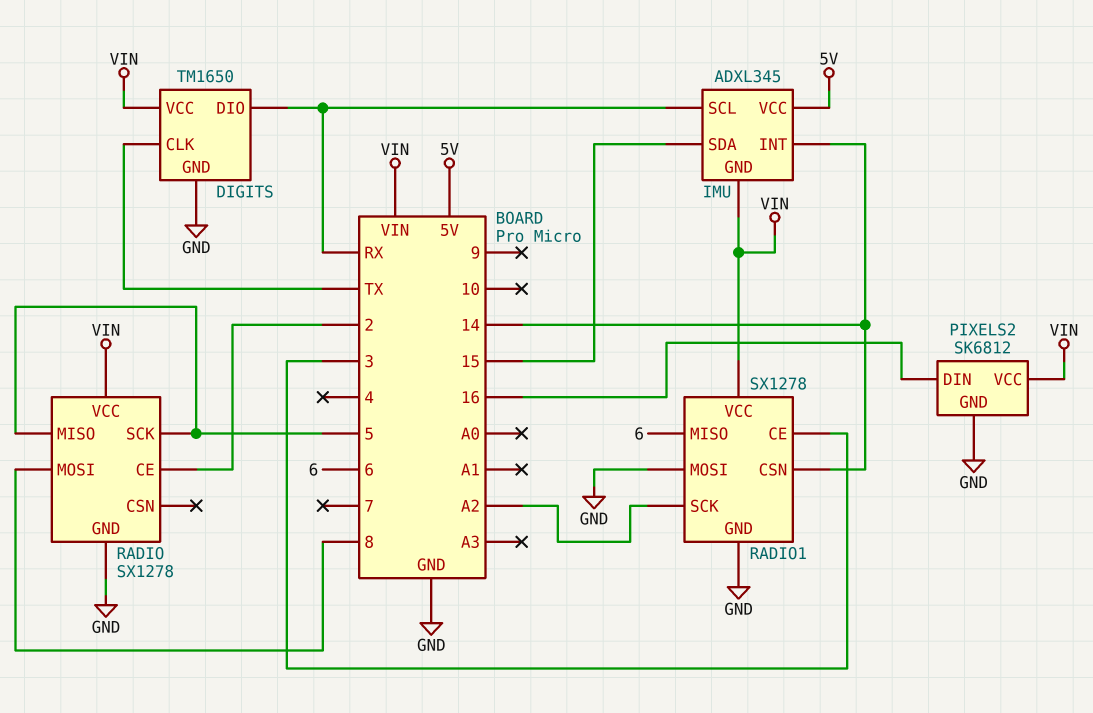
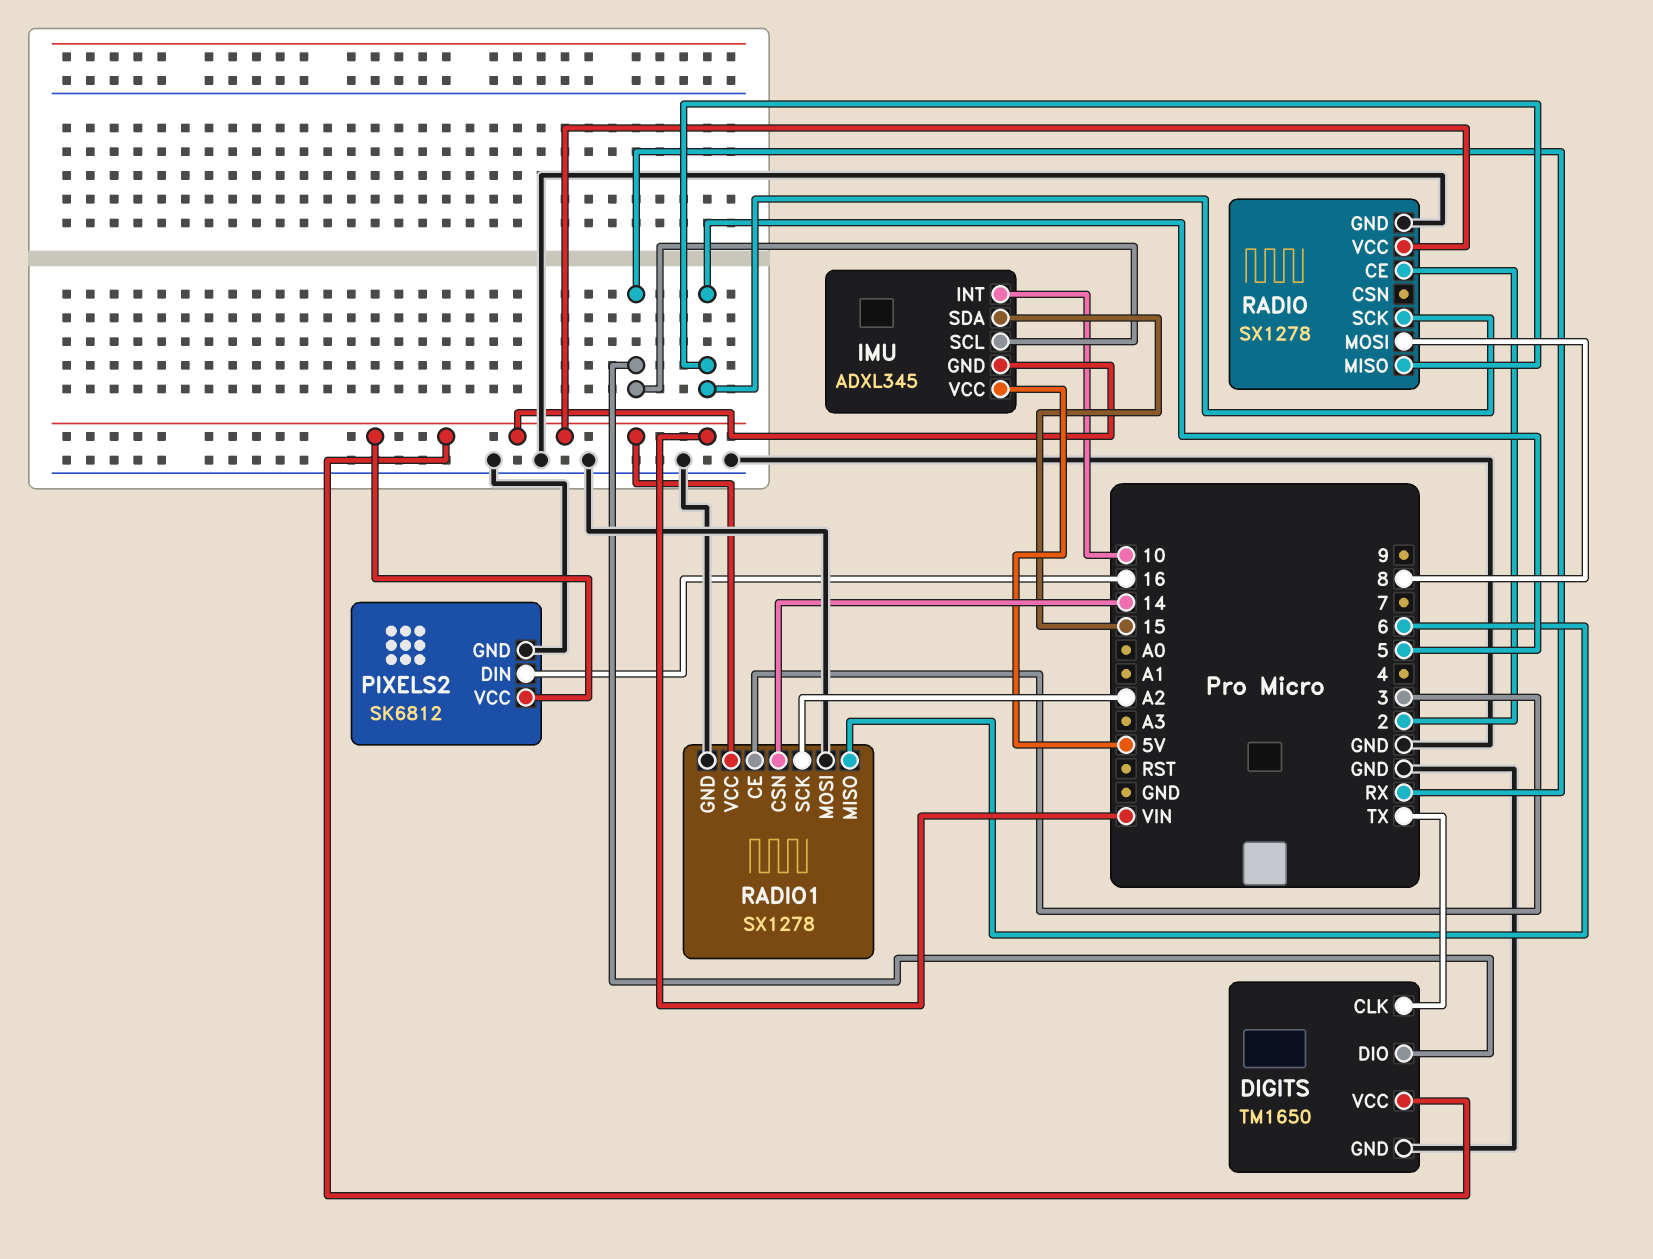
IMU pin INT: 14 -> 10

